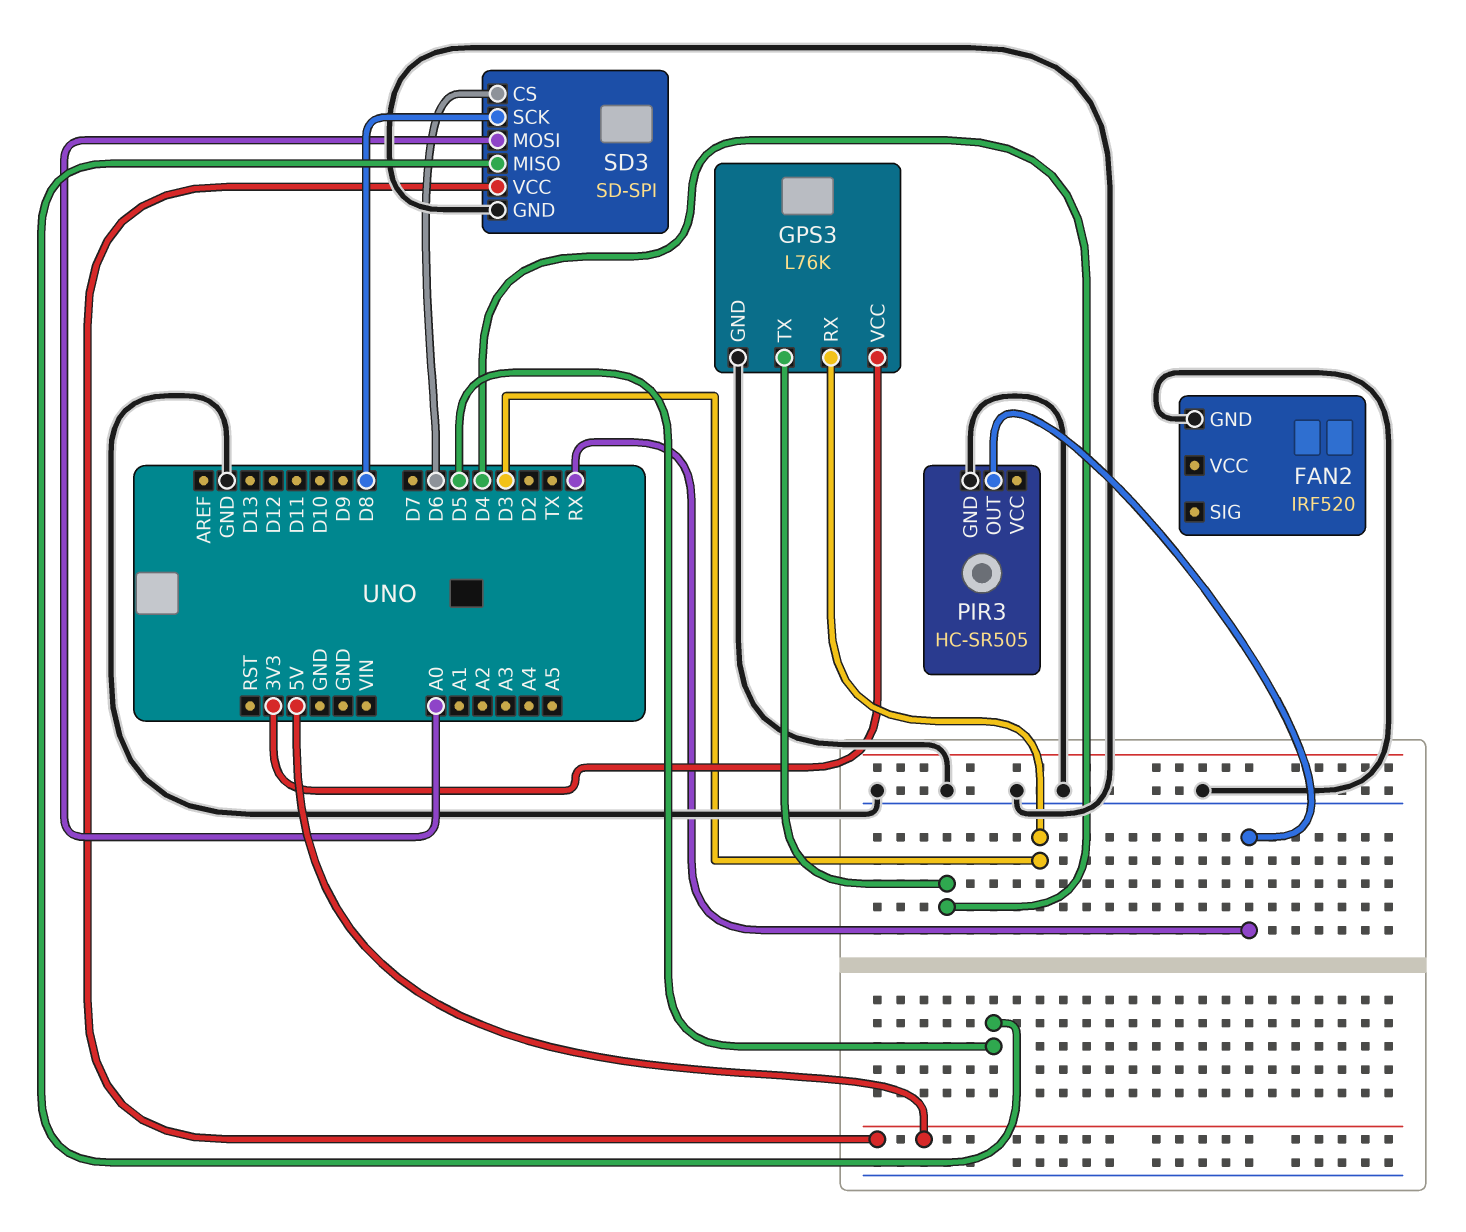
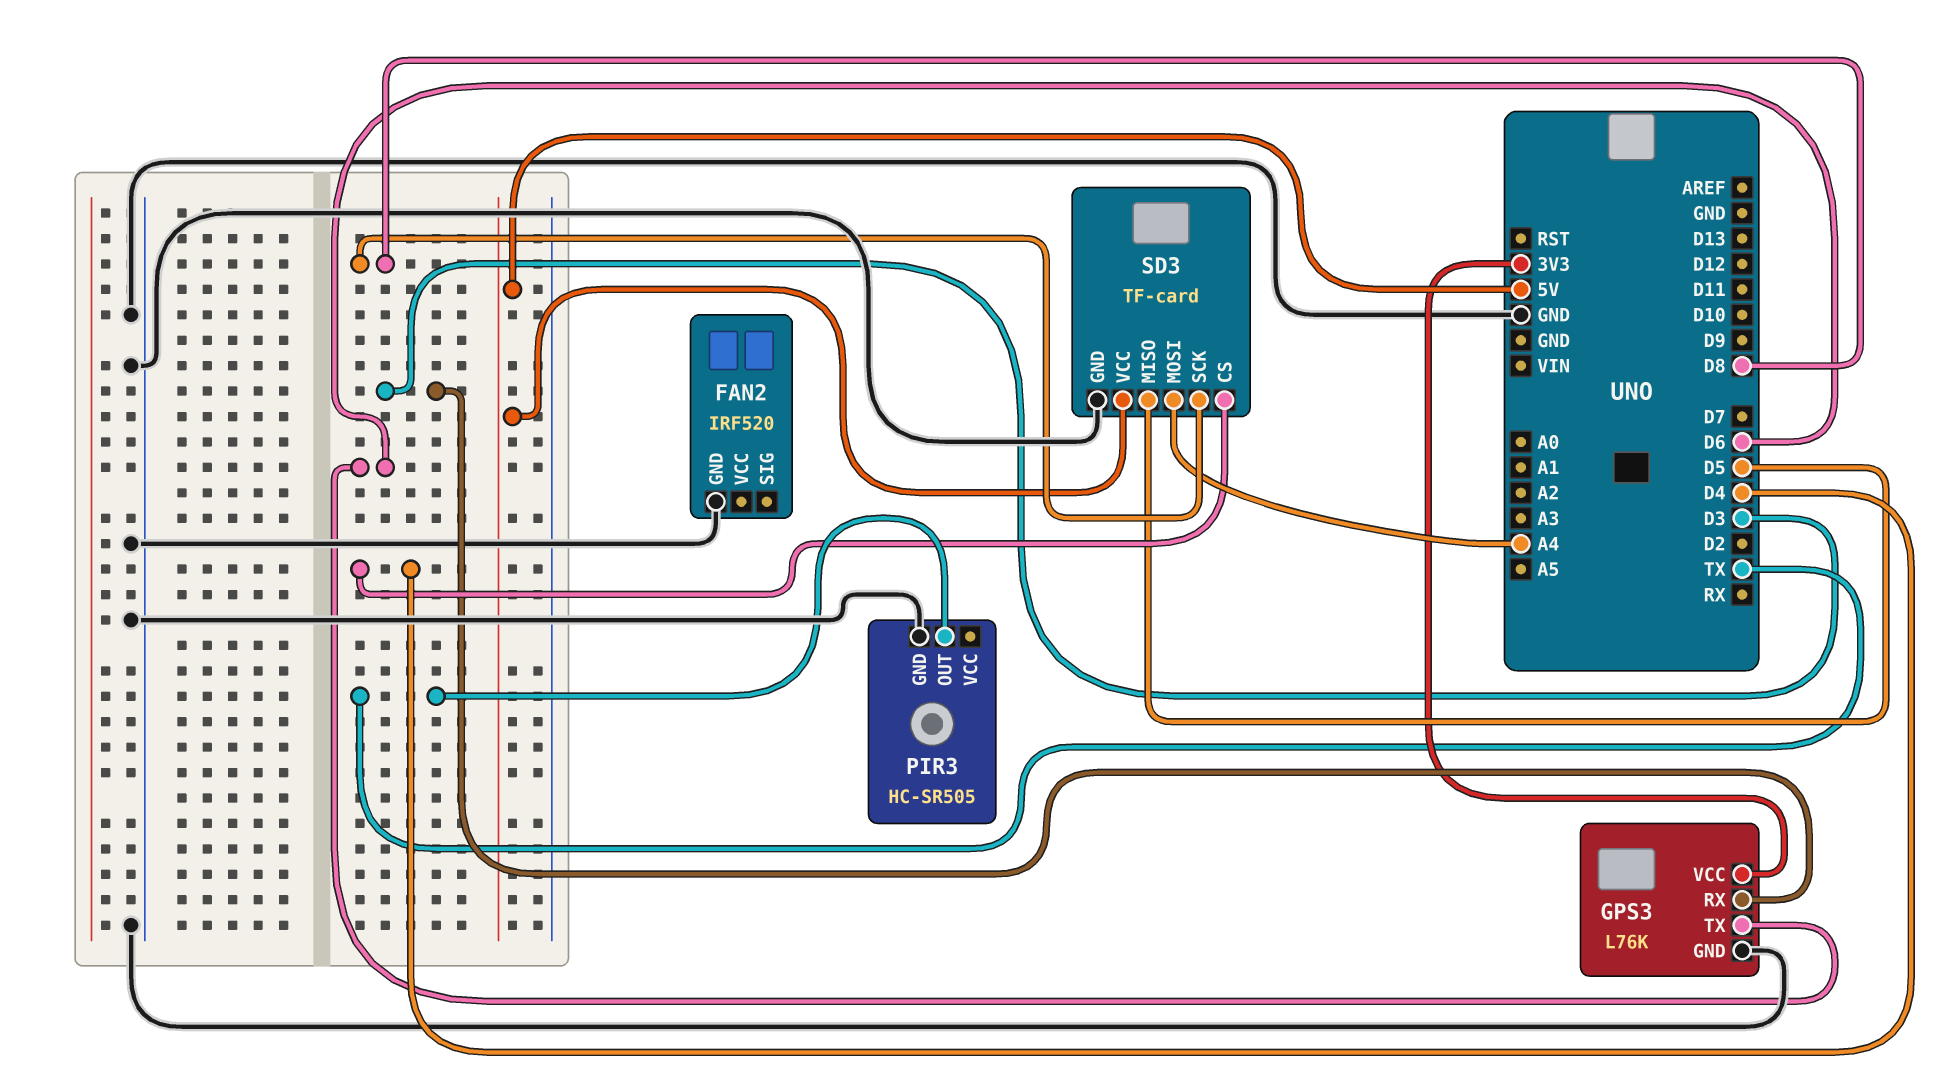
GPS3 pin TX: D4 -> D6
PIR3 pin OUT: RX -> TX
SD3: SD-SPI -> TF-card
SD3 pin CS: D6 -> D4
SD3 pin MOSI: A0 -> A4

